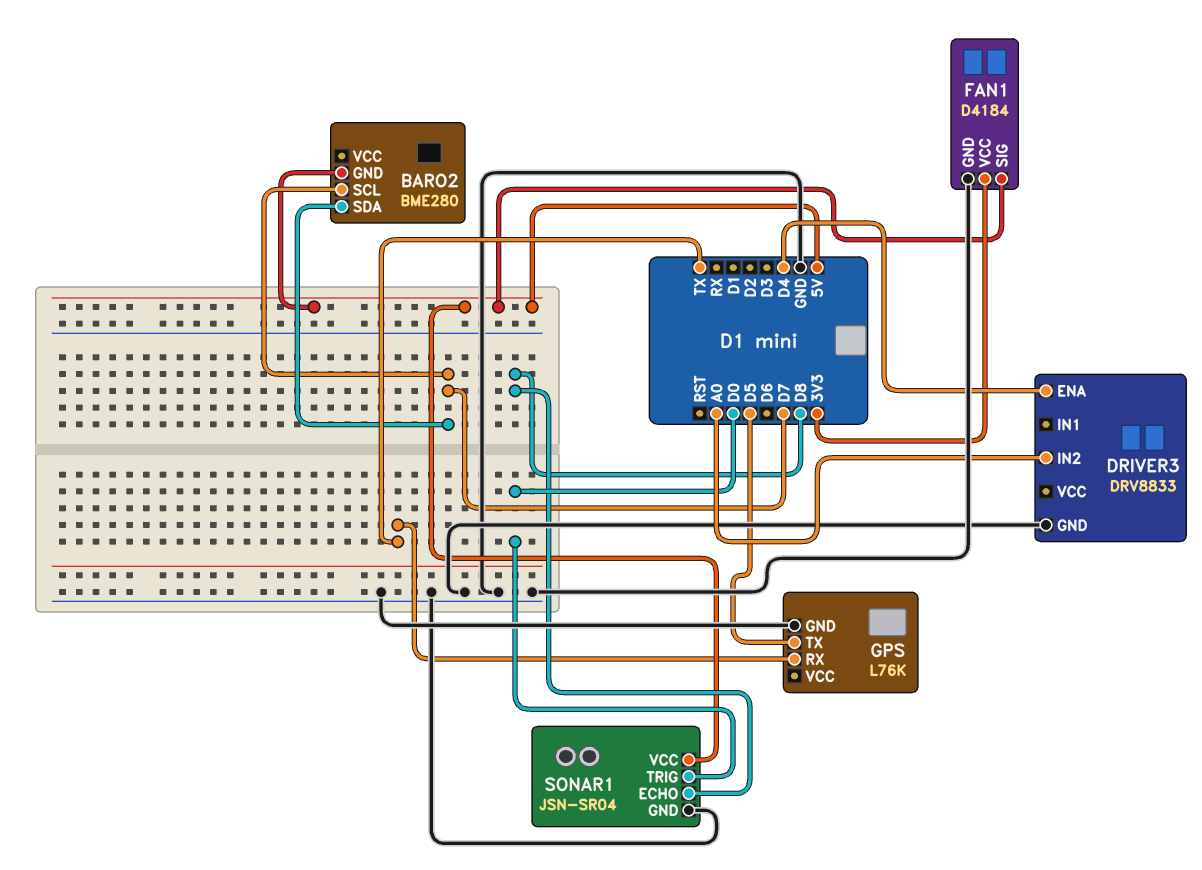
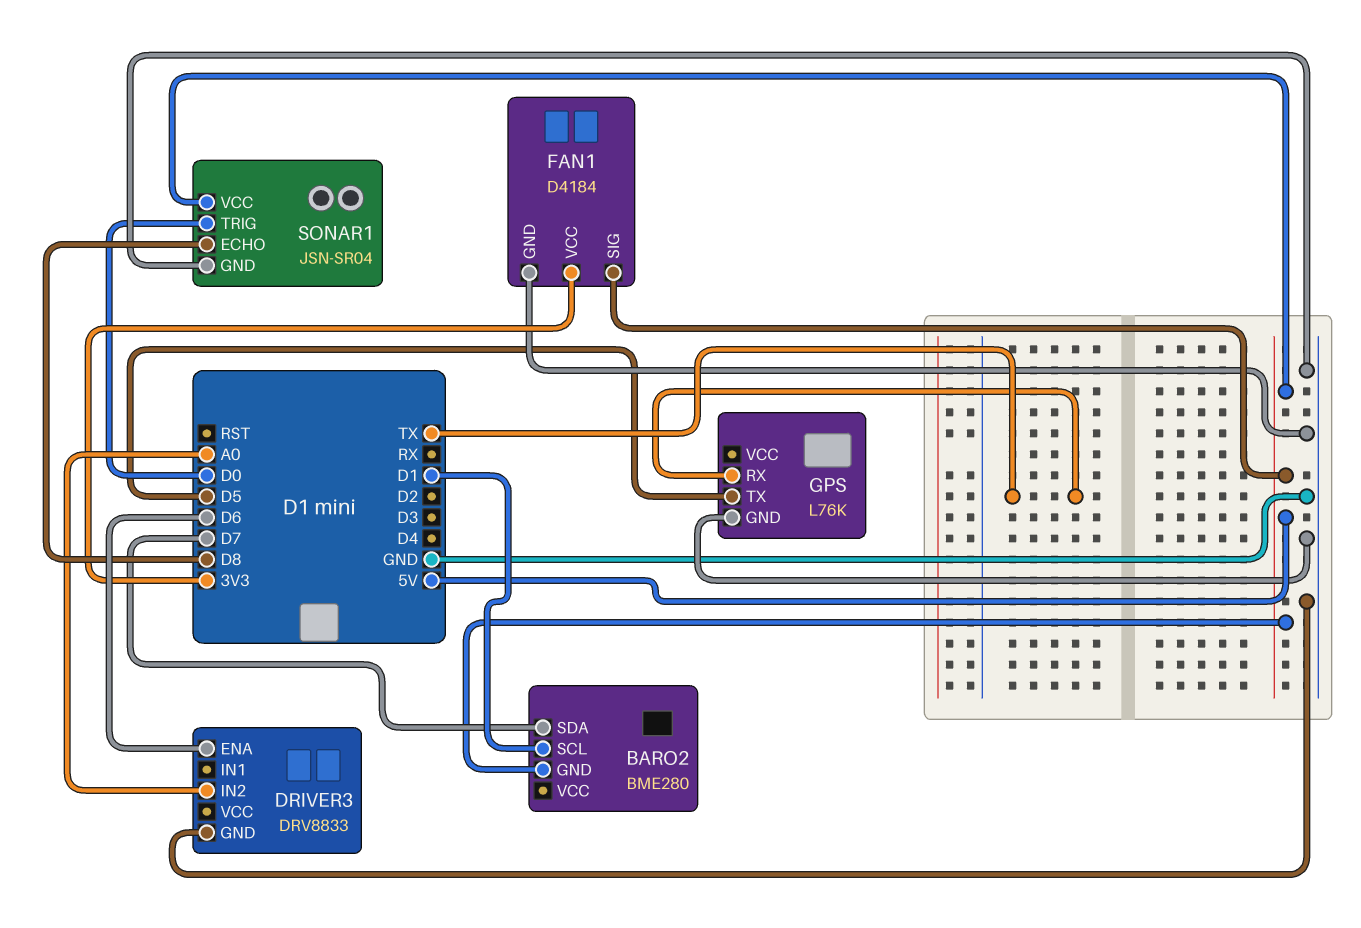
BARO2 pin SCL: D7 -> D1
DRIVER3 pin ENA: D4 -> D6

